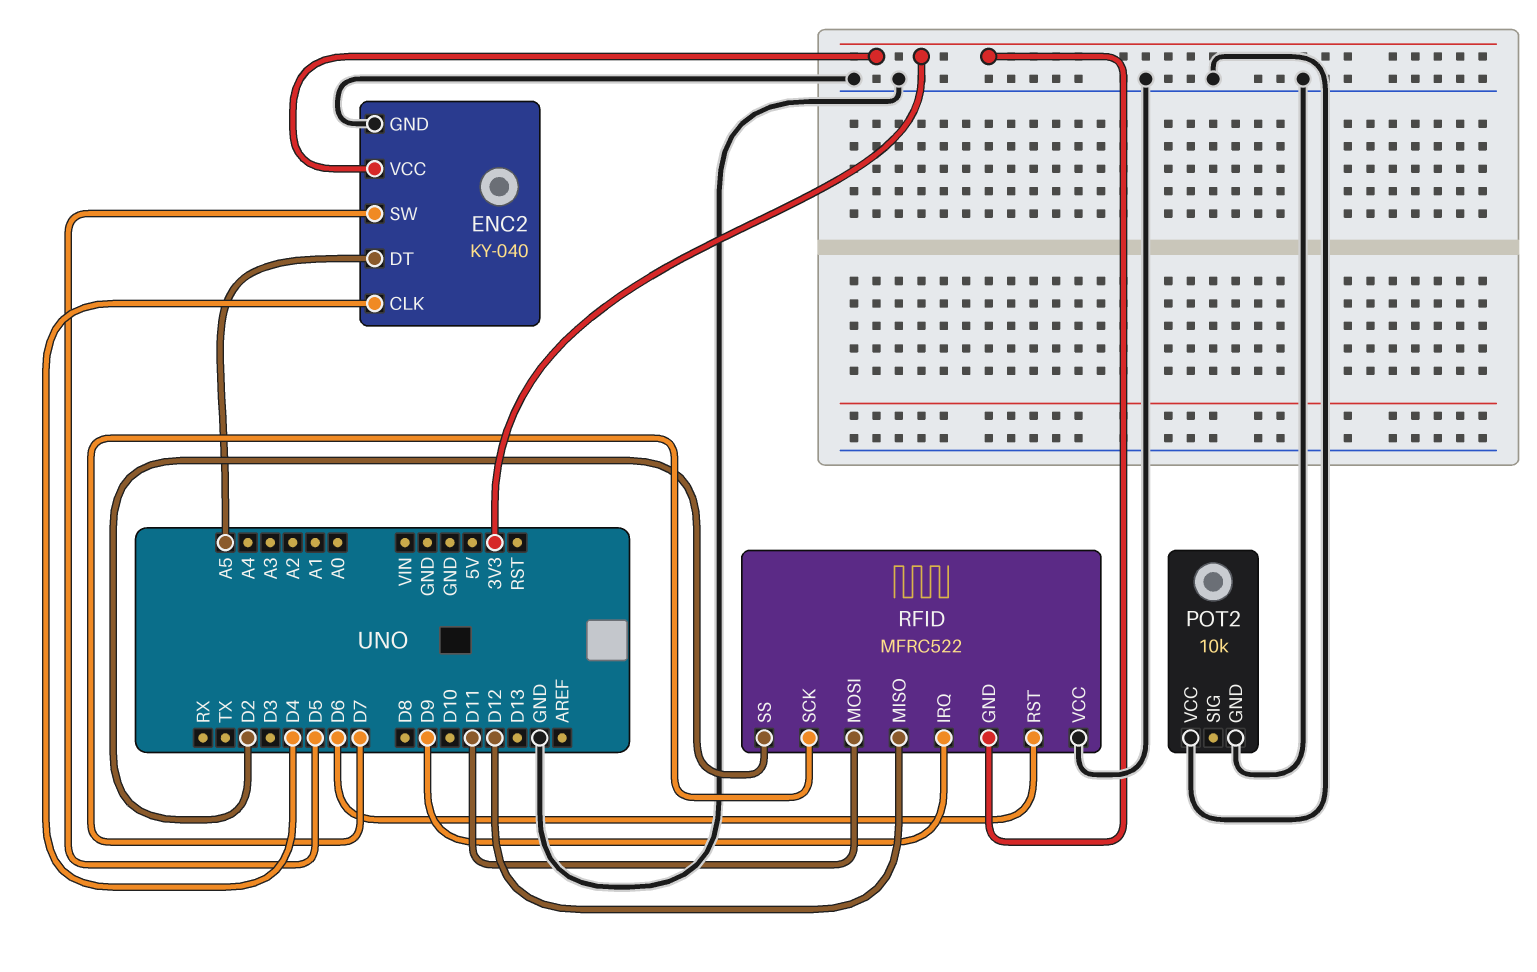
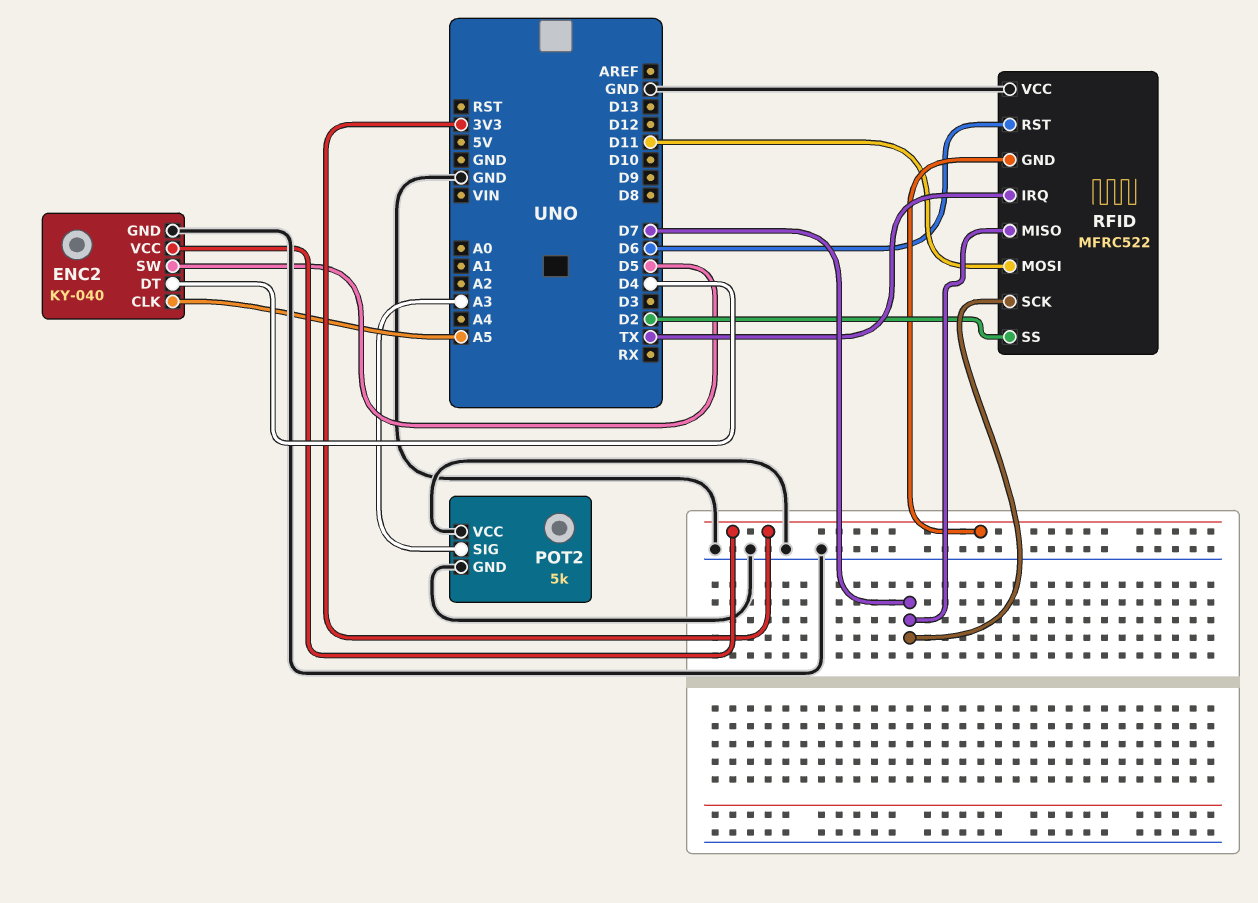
ENC2 pin CLK: D4 -> A5
ENC2 pin DT: A5 -> D4
POT2: 10k -> 5k
POT2 pin SIG: none -> A3
RFID pin IRQ: D9 -> TX
RFID pin MISO: D12 -> D7

